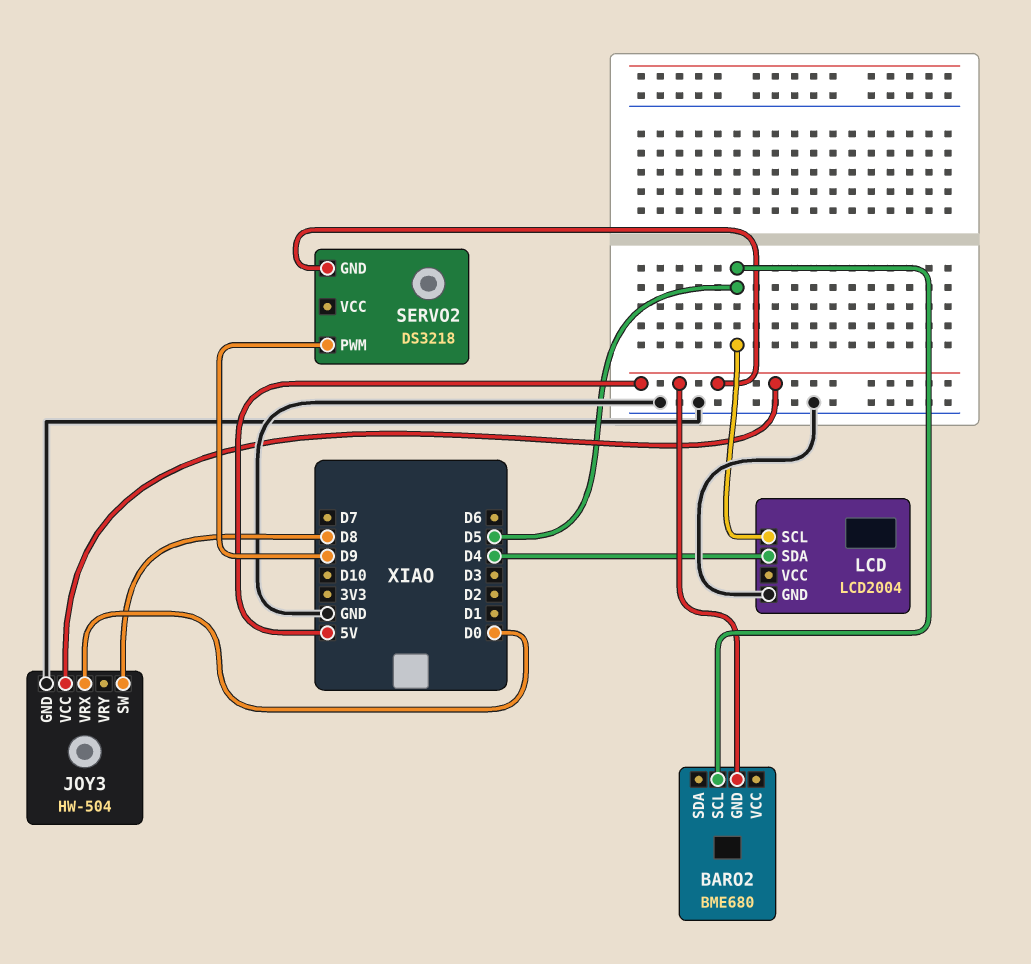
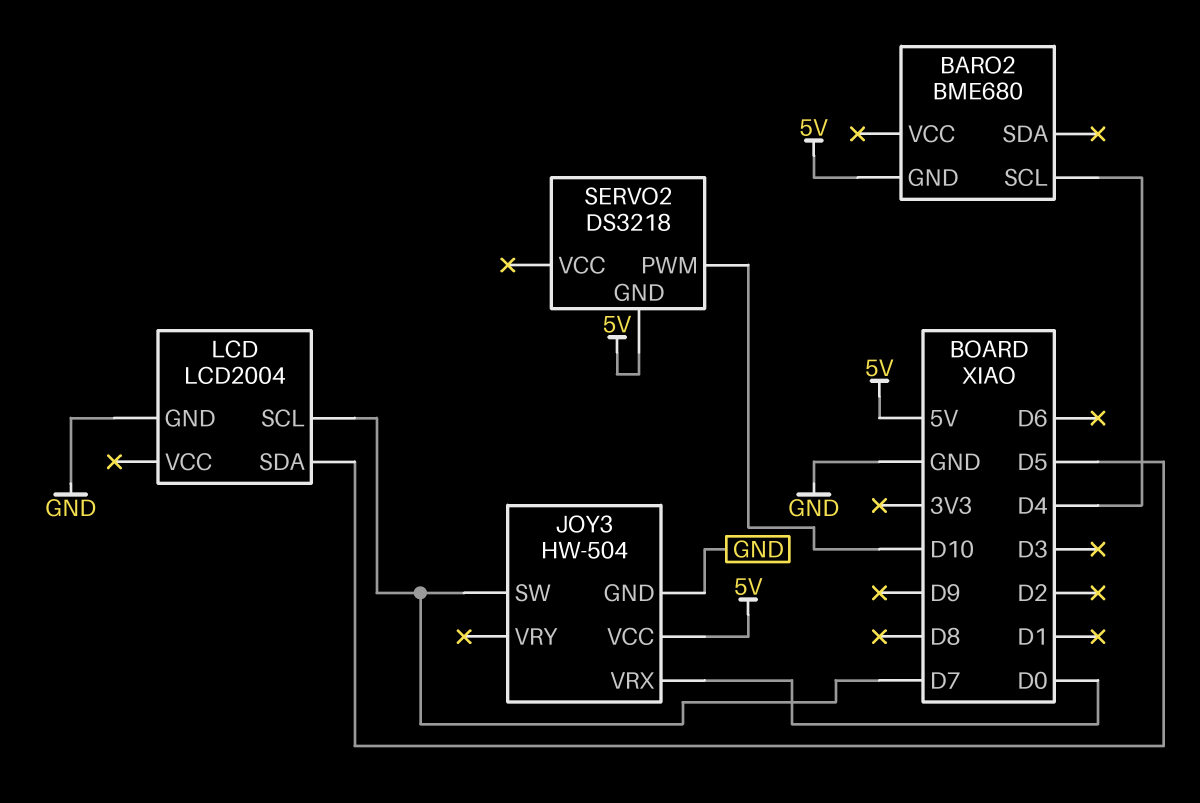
BARO2 pin SCL: D5 -> D4
JOY3 pin SW: D8 -> D7
LCD pin SCL: D5 -> D7
LCD pin SDA: D4 -> D5
SERVO2 pin PWM: D9 -> D10

